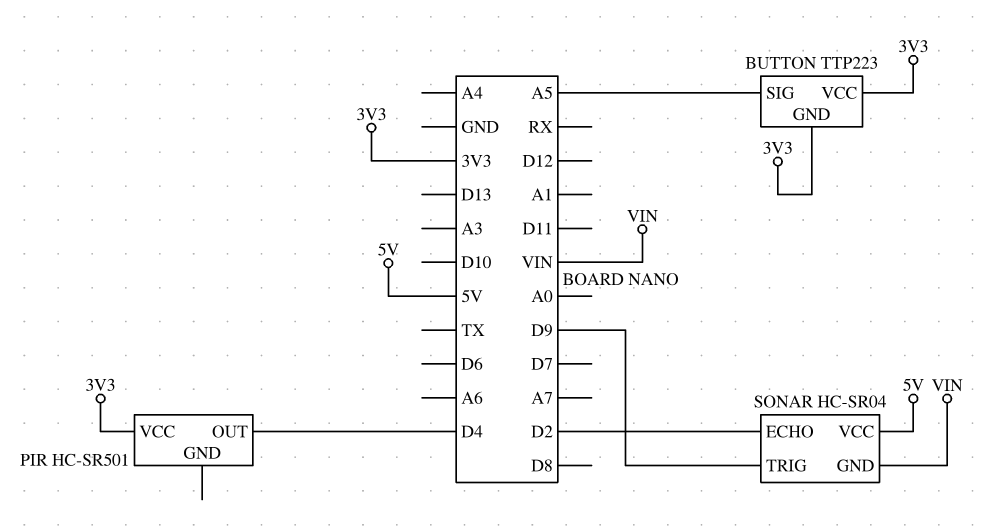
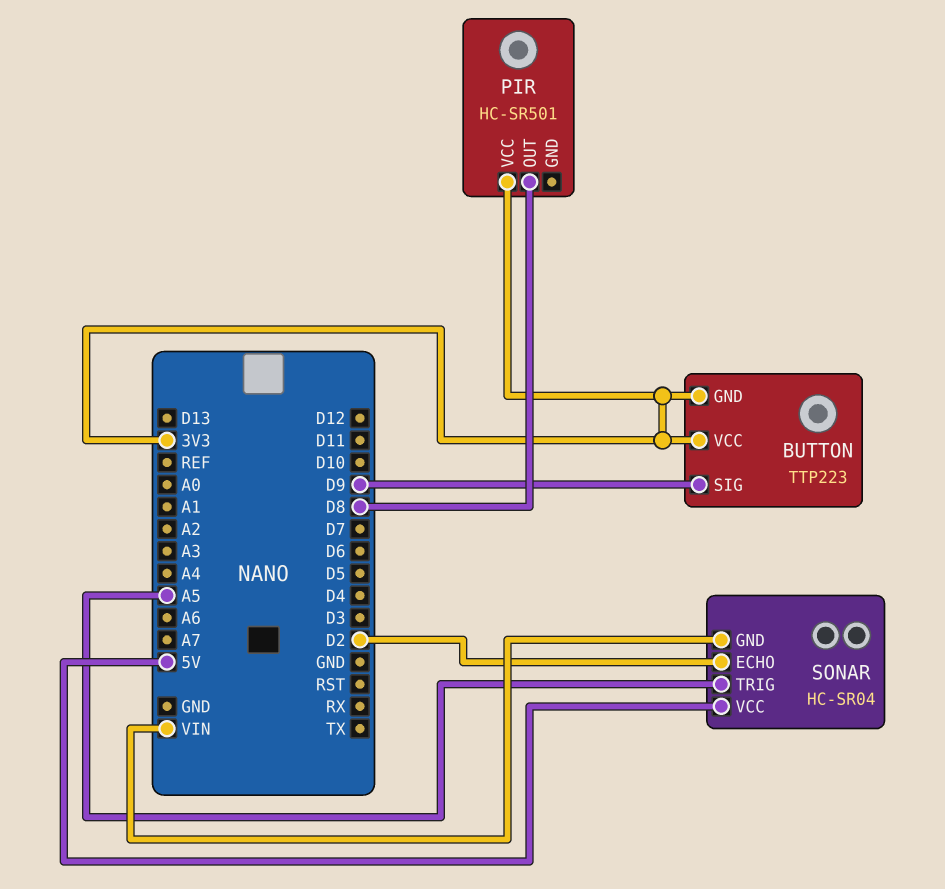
BUTTON pin SIG: A5 -> D9
PIR pin OUT: D4 -> D8
SONAR pin TRIG: D9 -> A5

